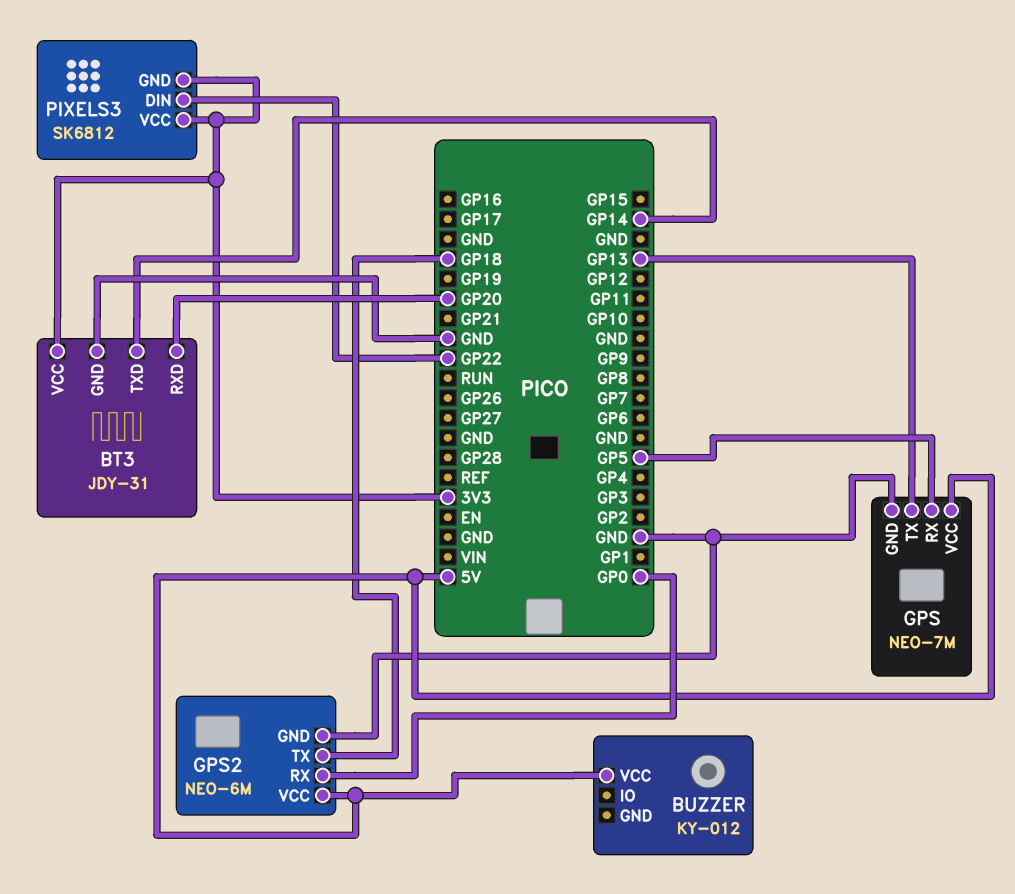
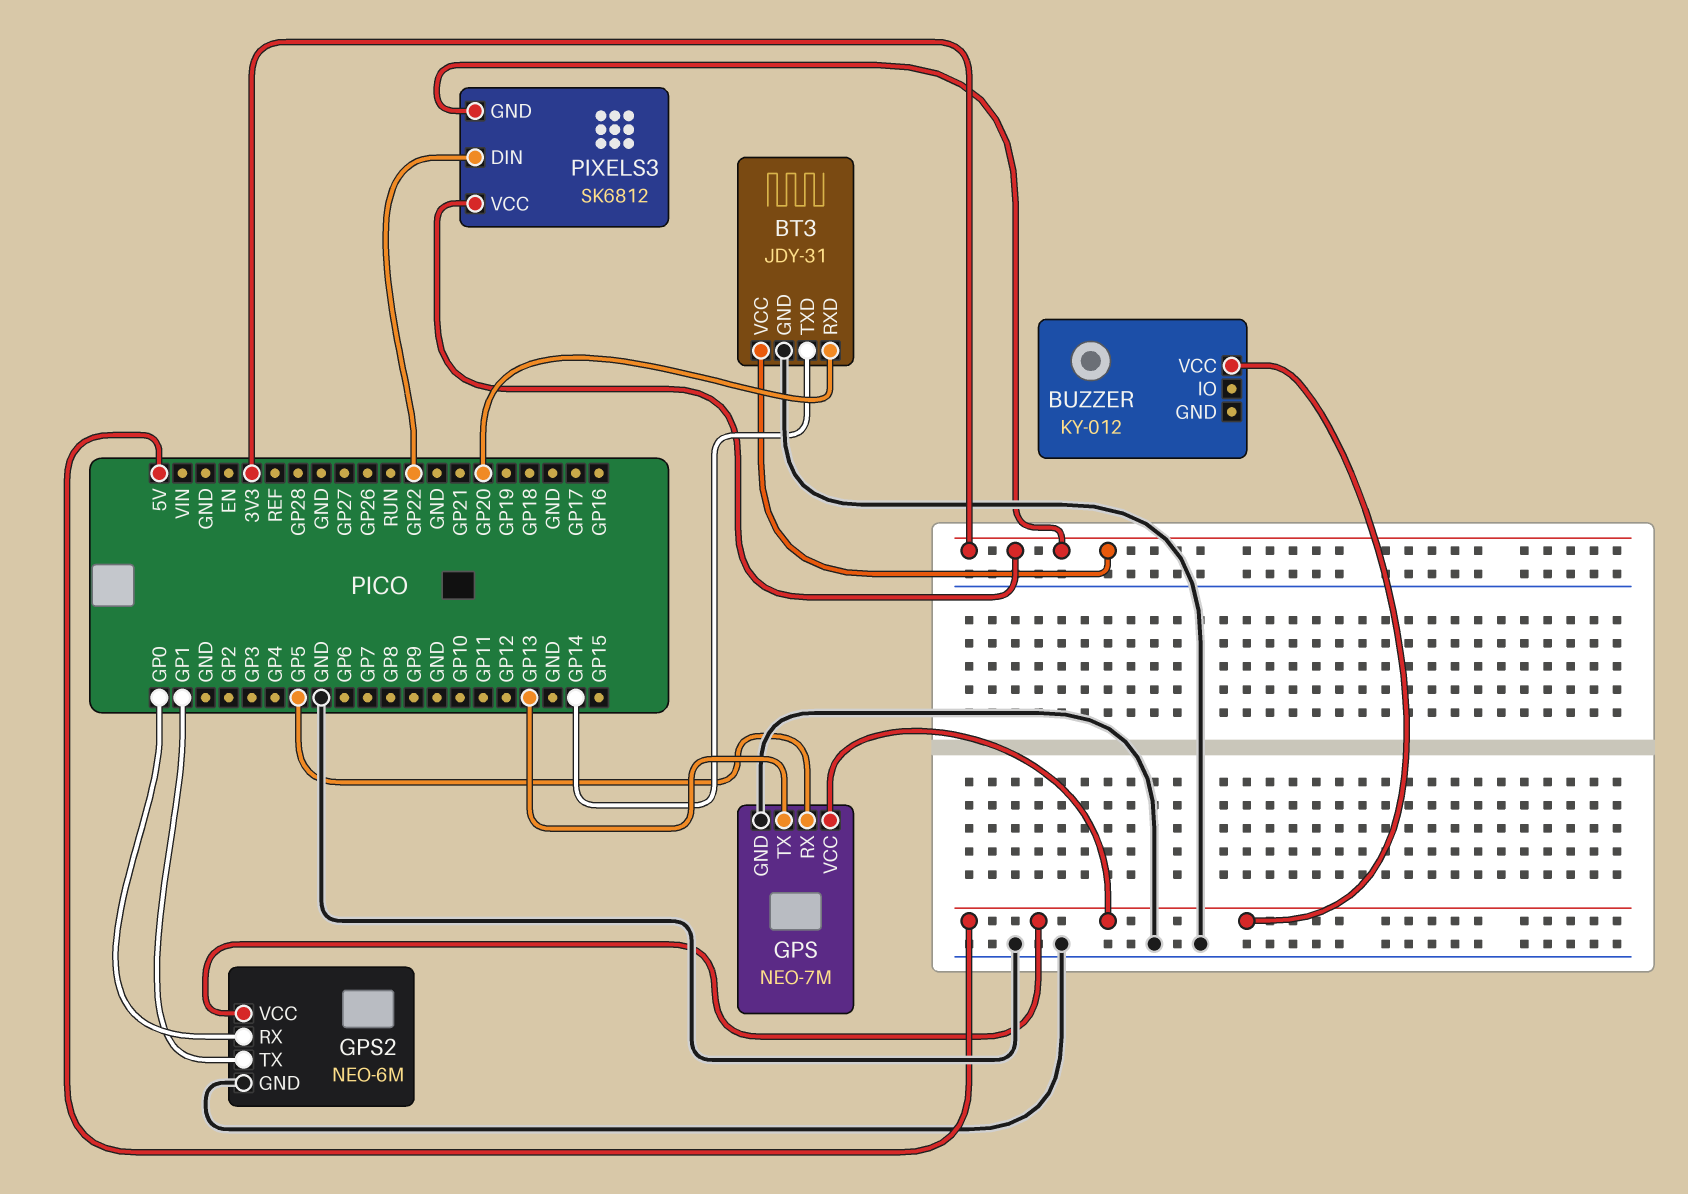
GPS2 pin TX: GP18 -> GP1

